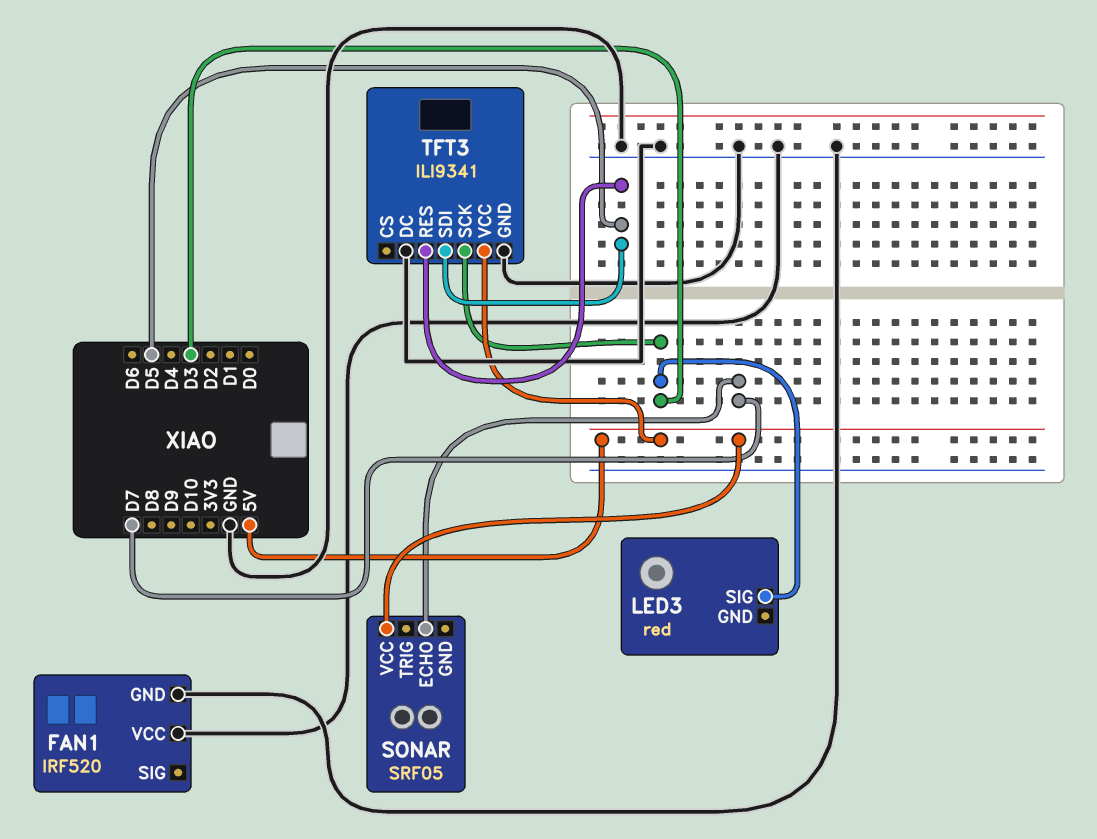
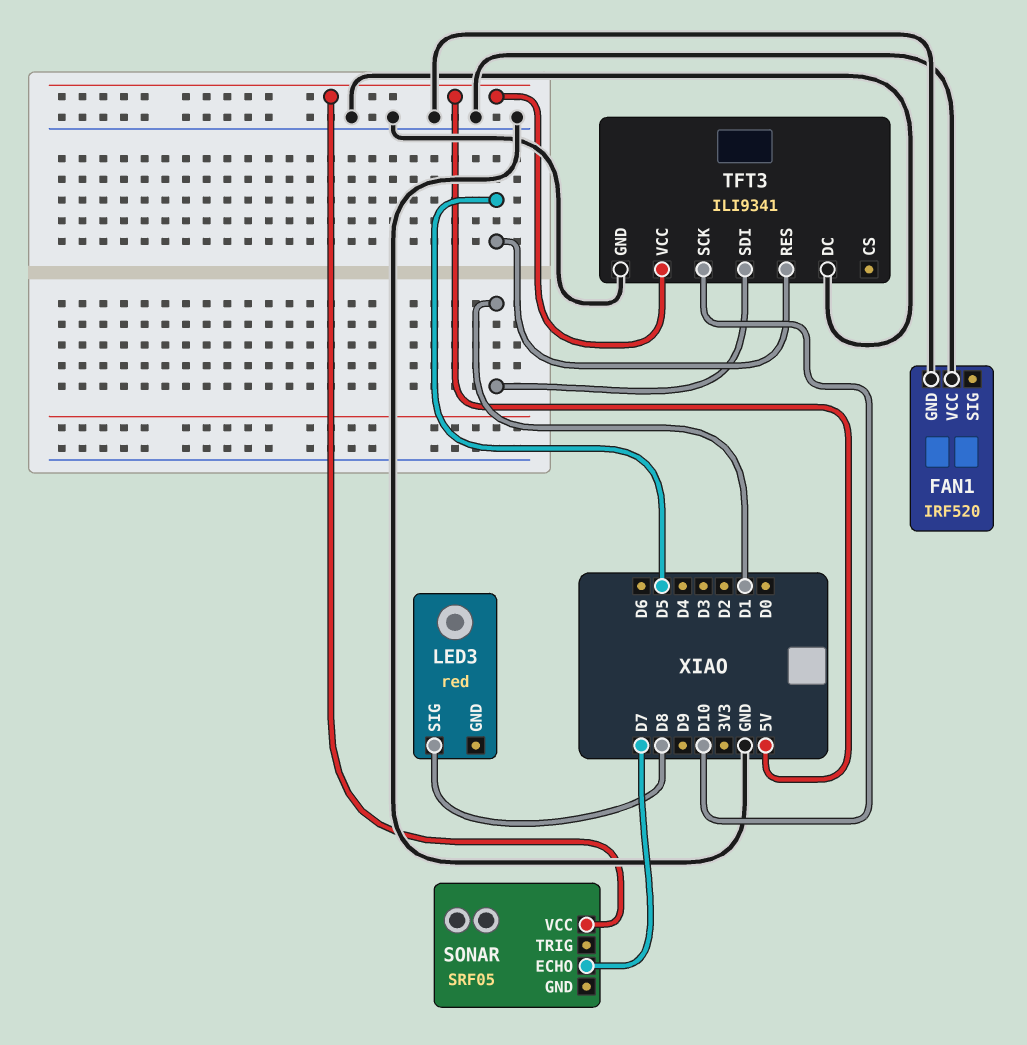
LED3 pin SIG: D3 -> D8
TFT3 pin SCK: D3 -> D10
TFT3 pin SDI: D5 -> D1

